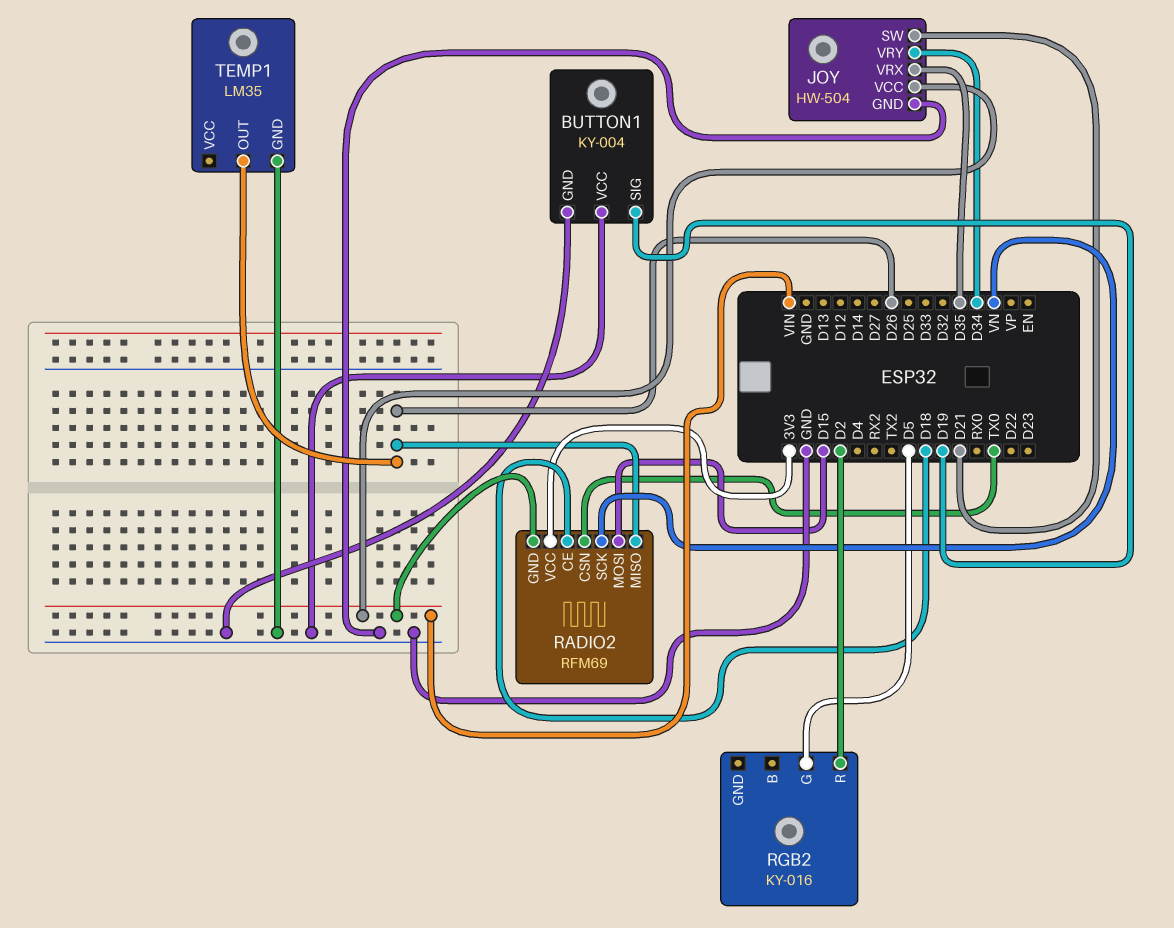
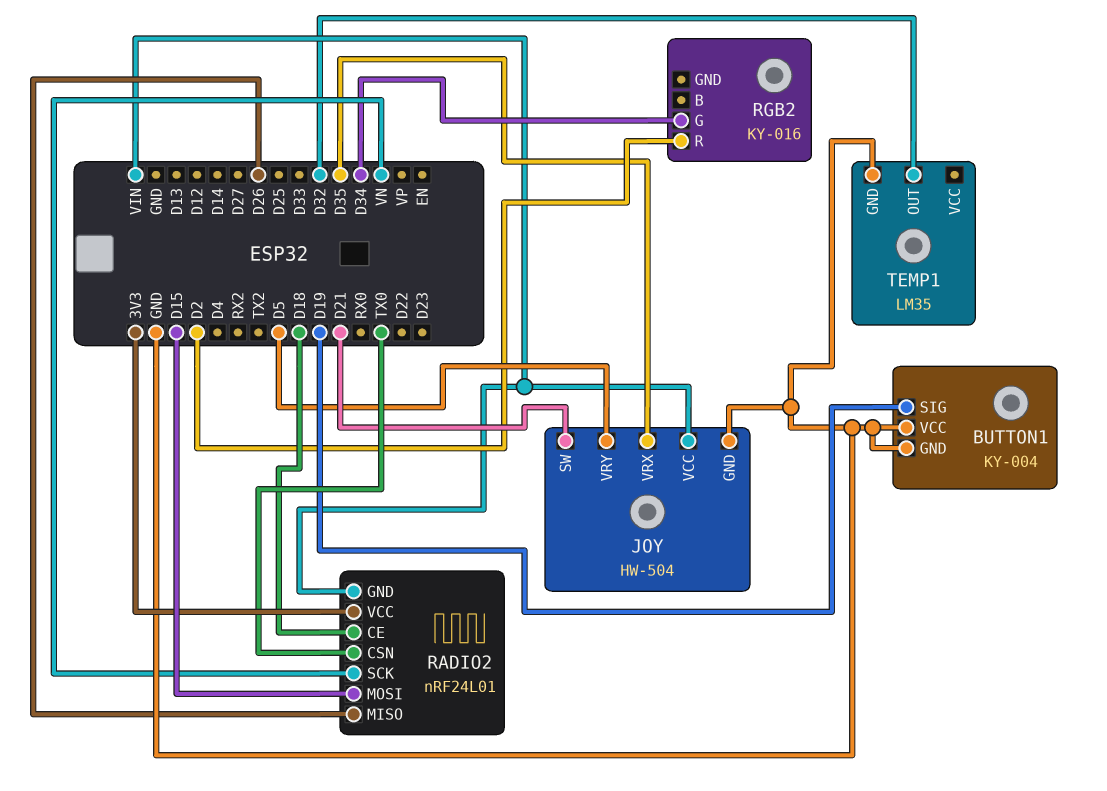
JOY pin VRY: D34 -> D5
RADIO2: RFM69 -> nRF24L01
RGB2 pin G: D5 -> D34
TEMP1 pin OUT: D26 -> D32

